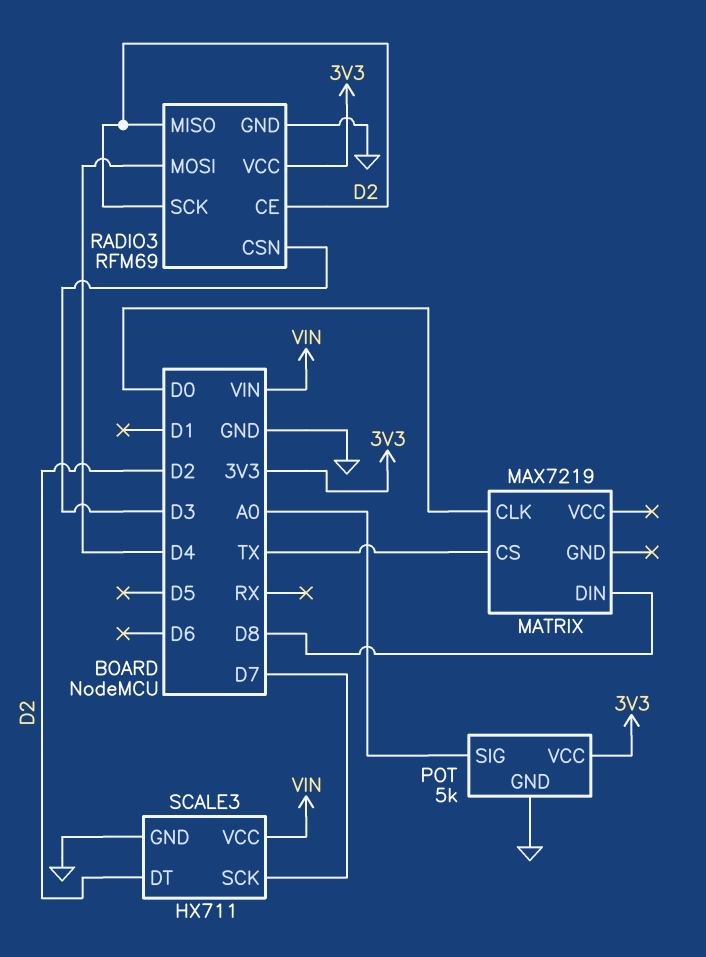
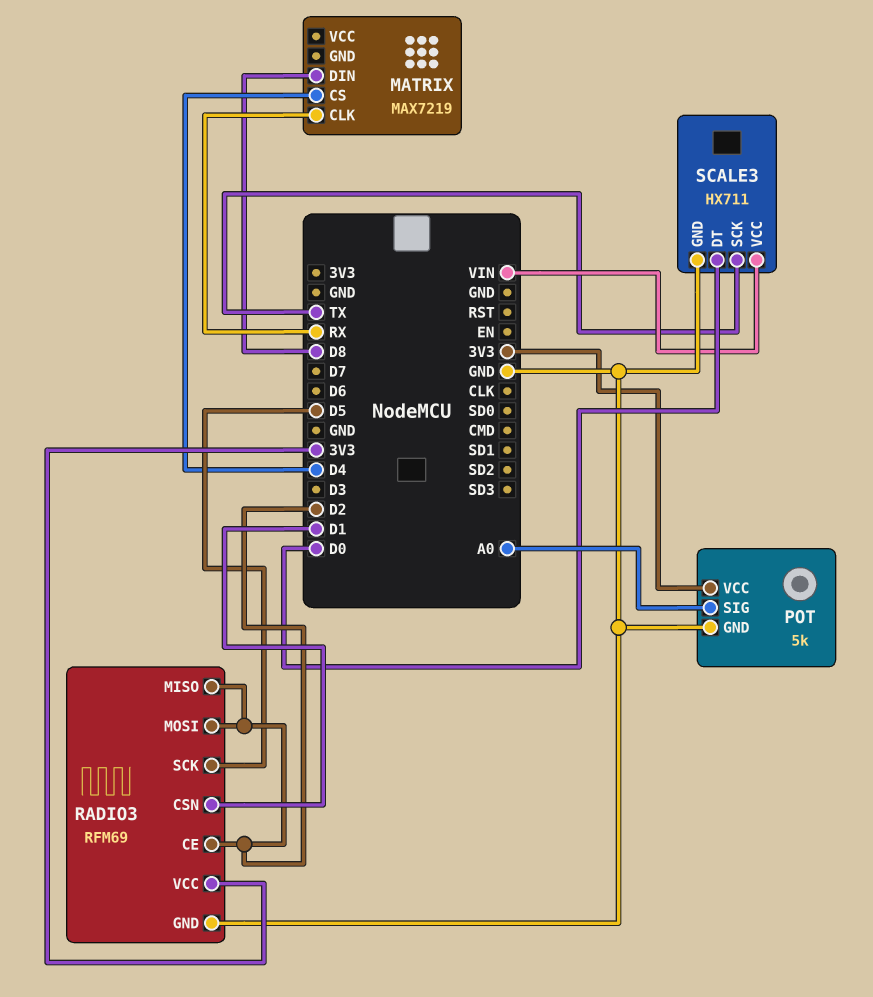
MATRIX pin CLK: D0 -> RX
MATRIX pin CS: TX -> D4
RADIO3 pin CSN: D3 -> D1
RADIO3 pin MOSI: D4 -> D2
RADIO3 pin SCK: D2 -> D5
SCALE3 pin DT: D2 -> D0
SCALE3 pin SCK: D7 -> TX

